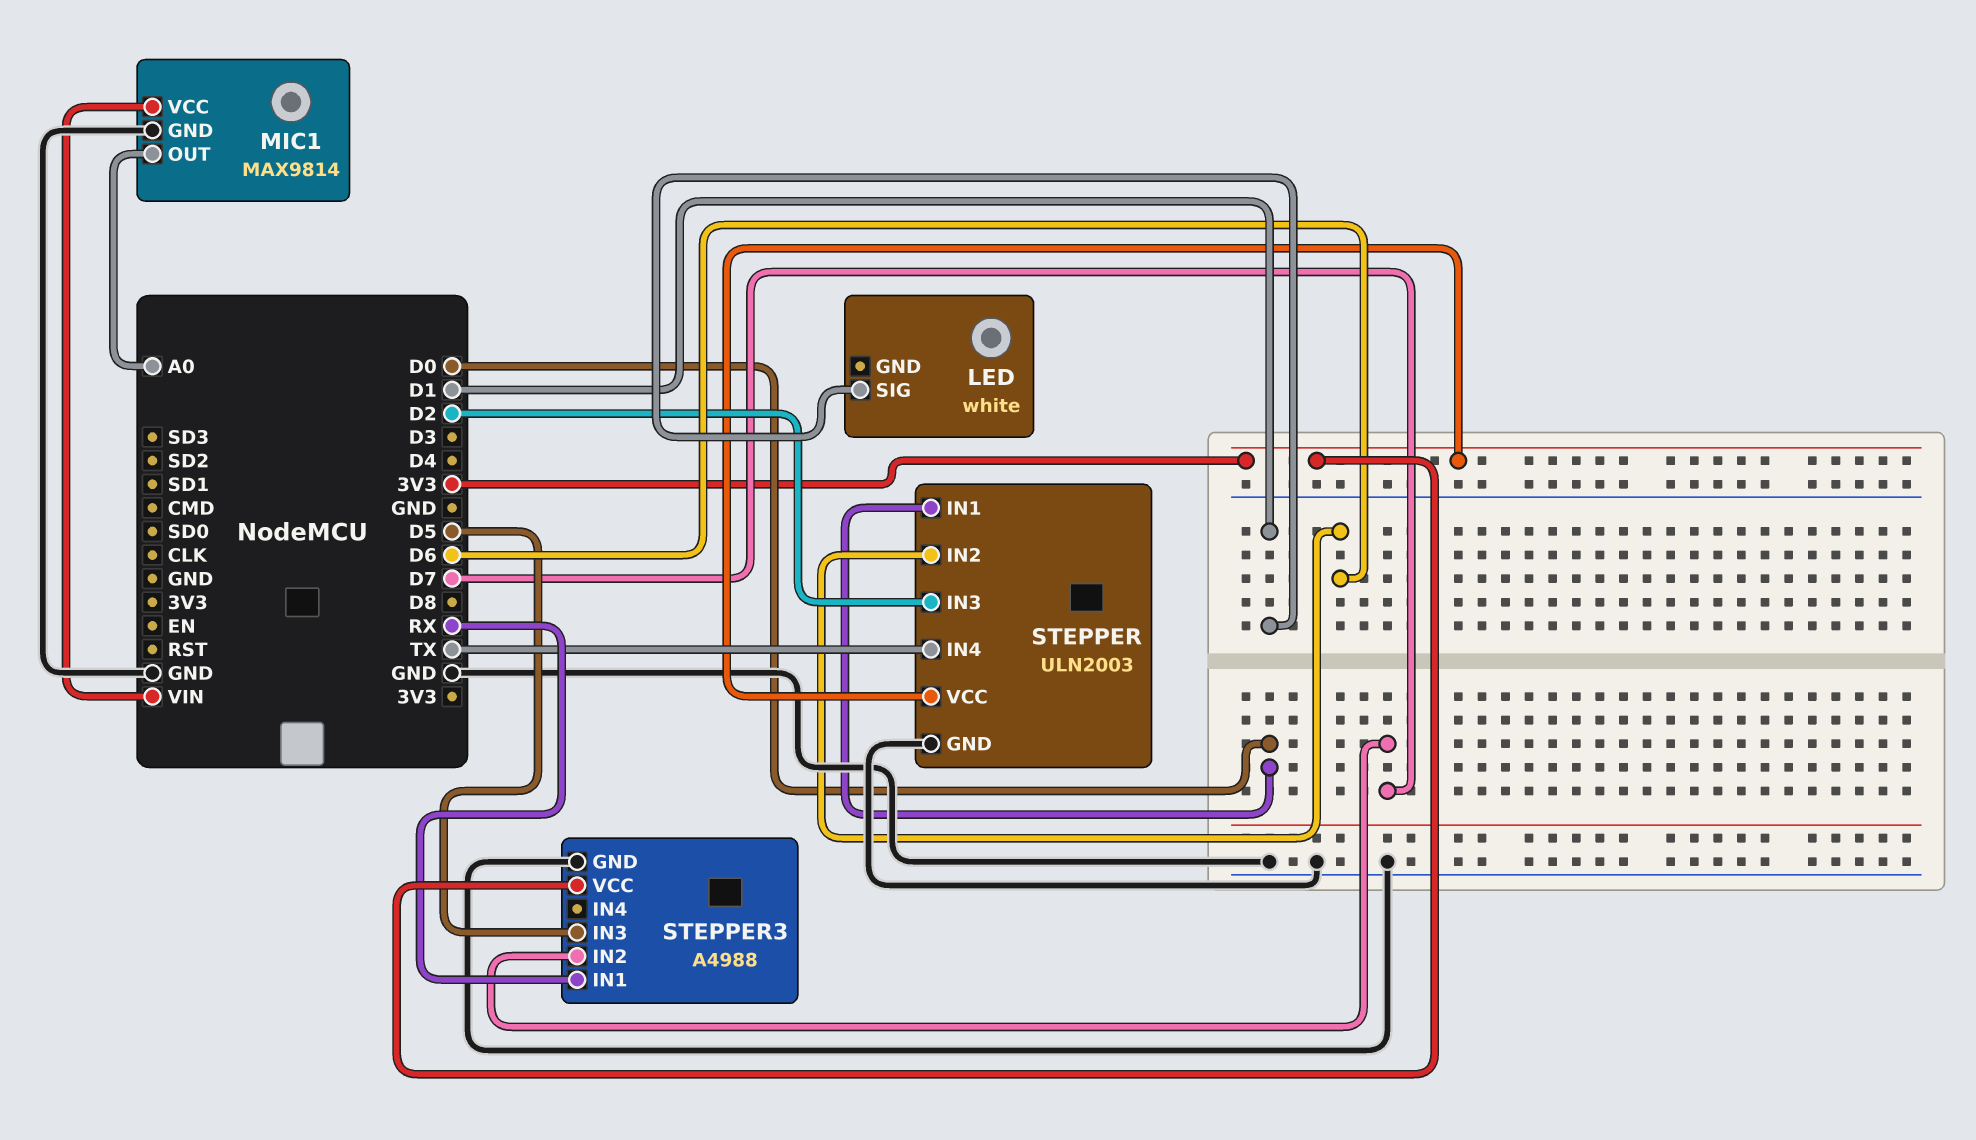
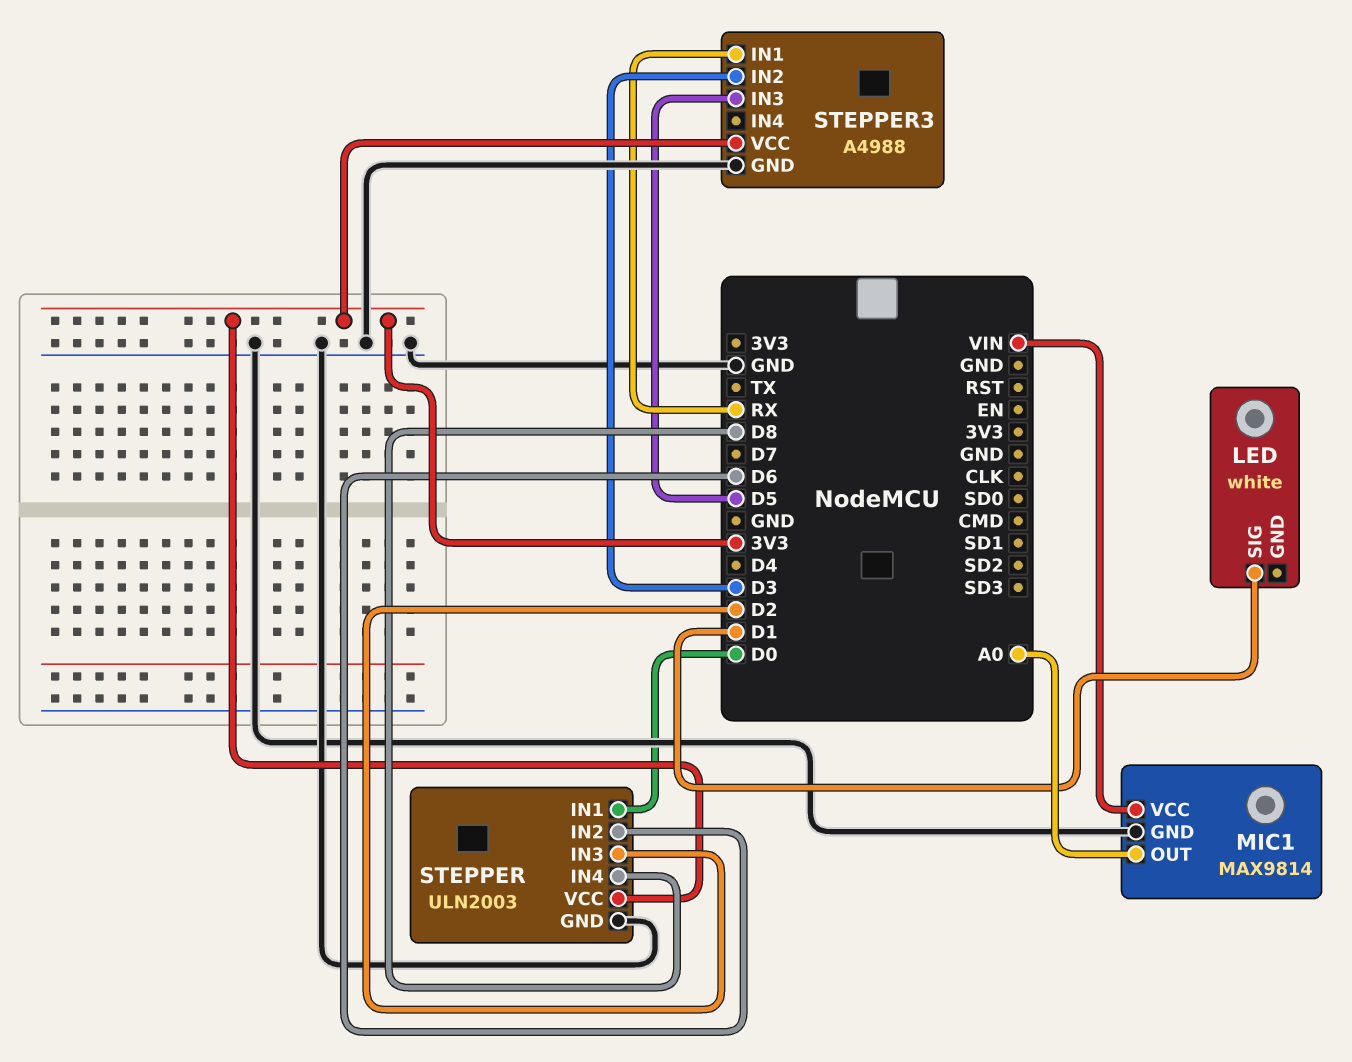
STEPPER pin IN4: TX -> D8
STEPPER3 pin IN2: D7 -> D3

